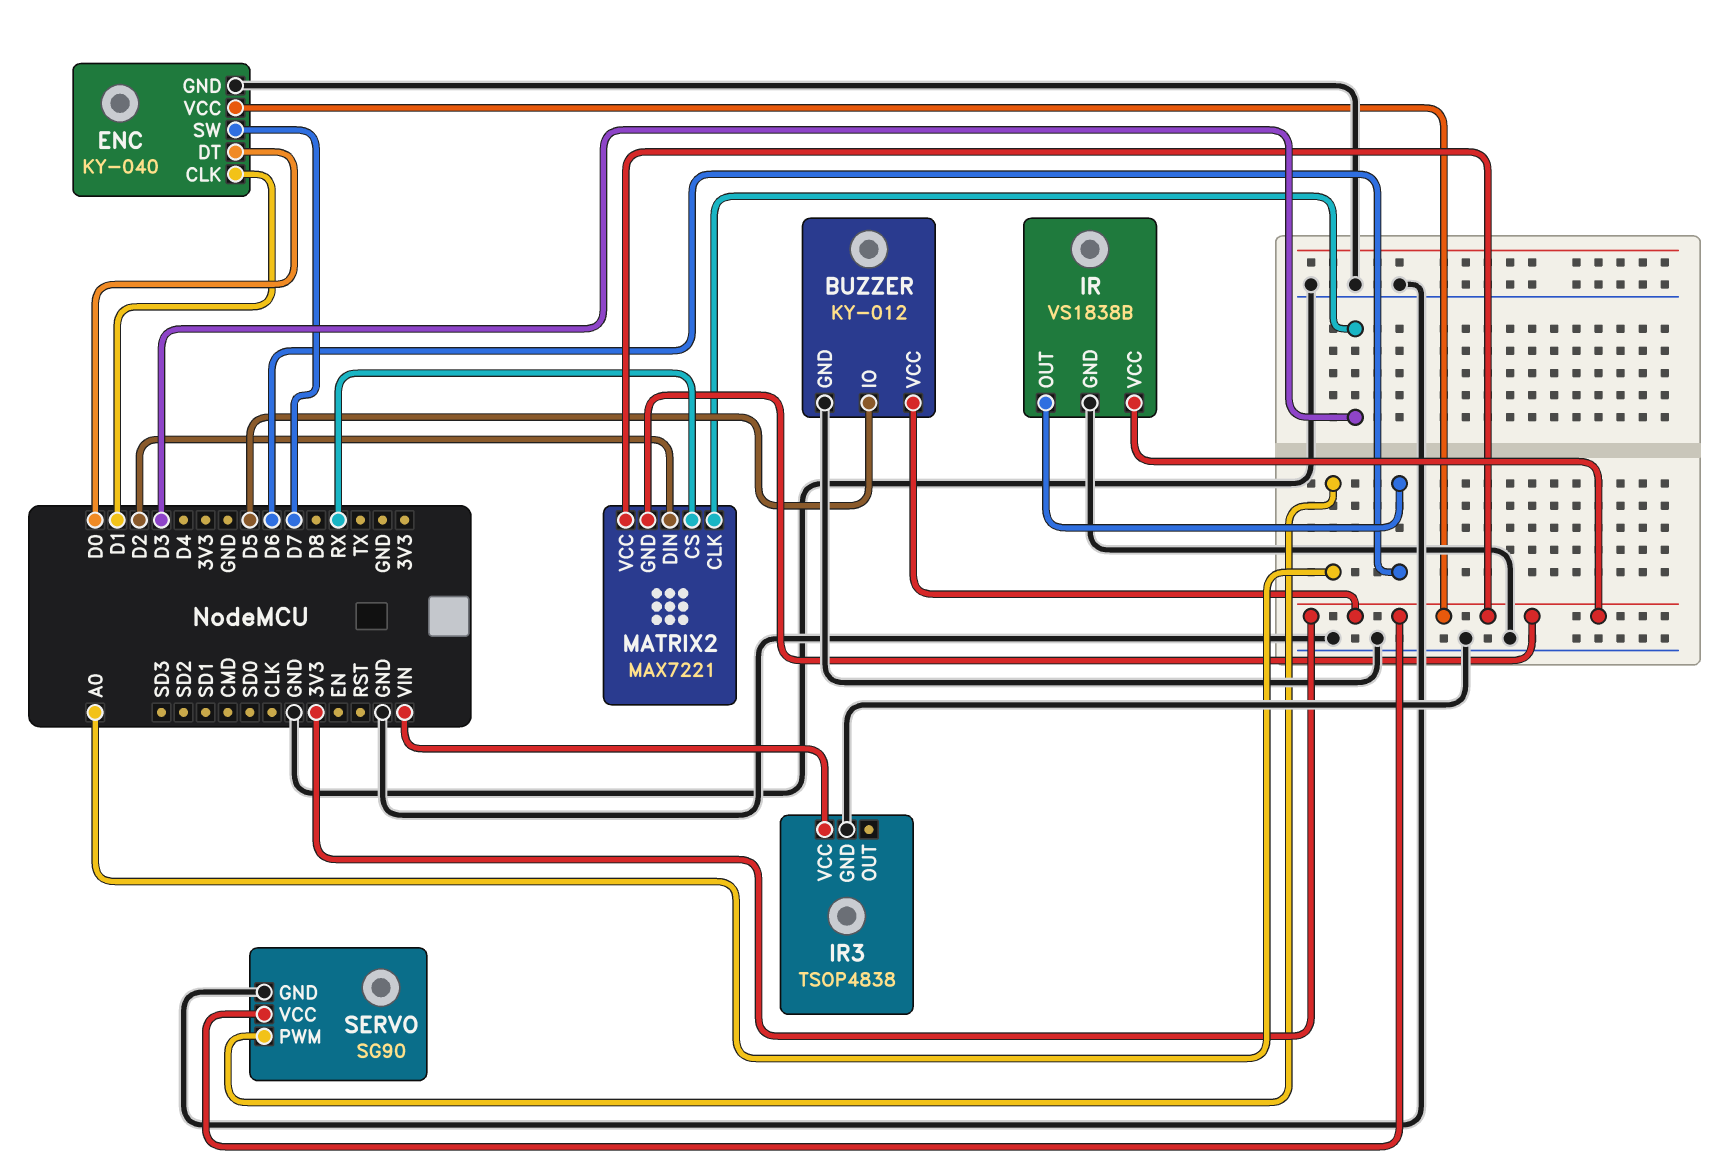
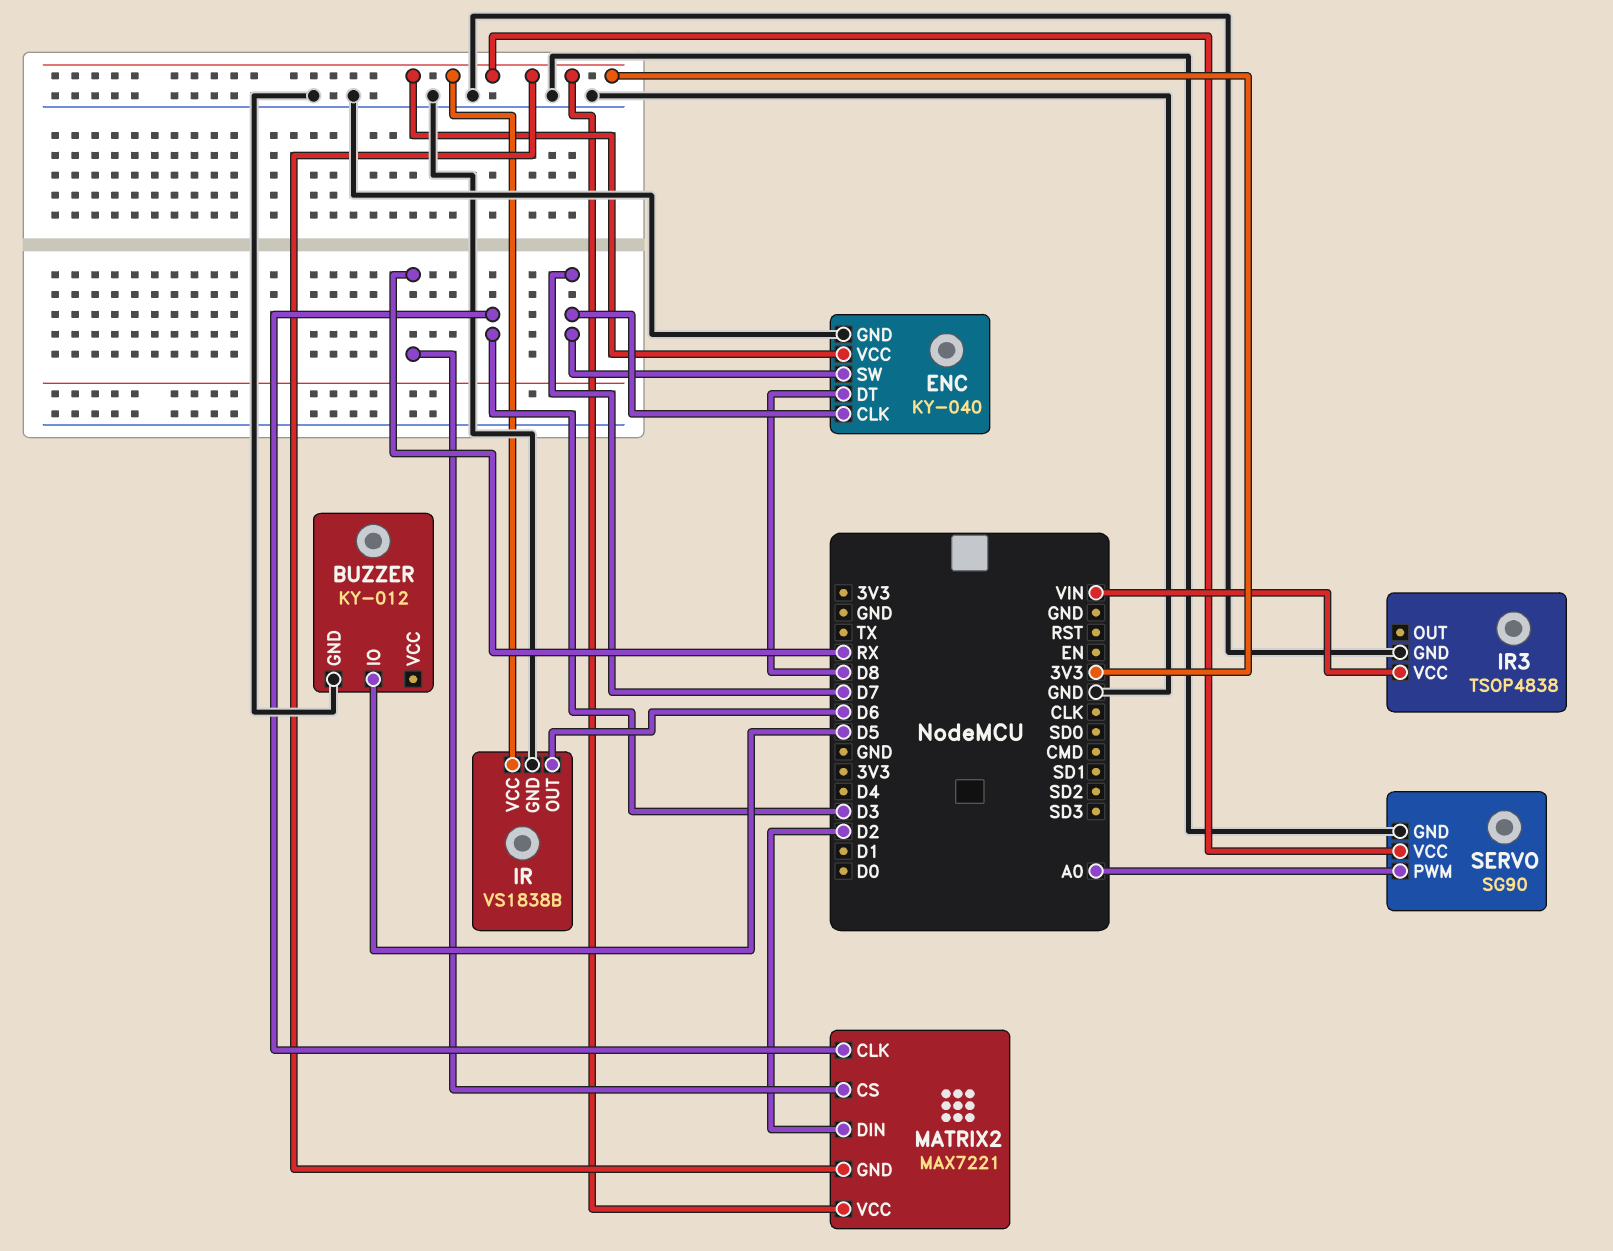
BUZZER pin VCC: 3V3 -> none
ENC pin CLK: D1 -> D7
ENC pin DT: D0 -> D8

